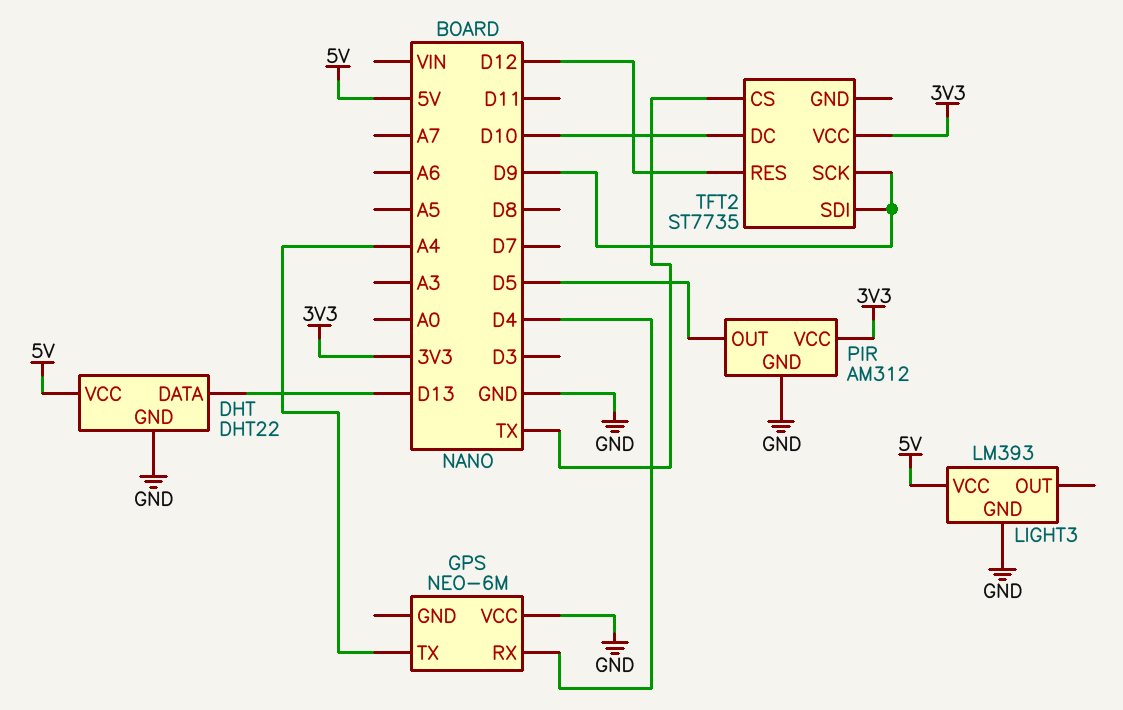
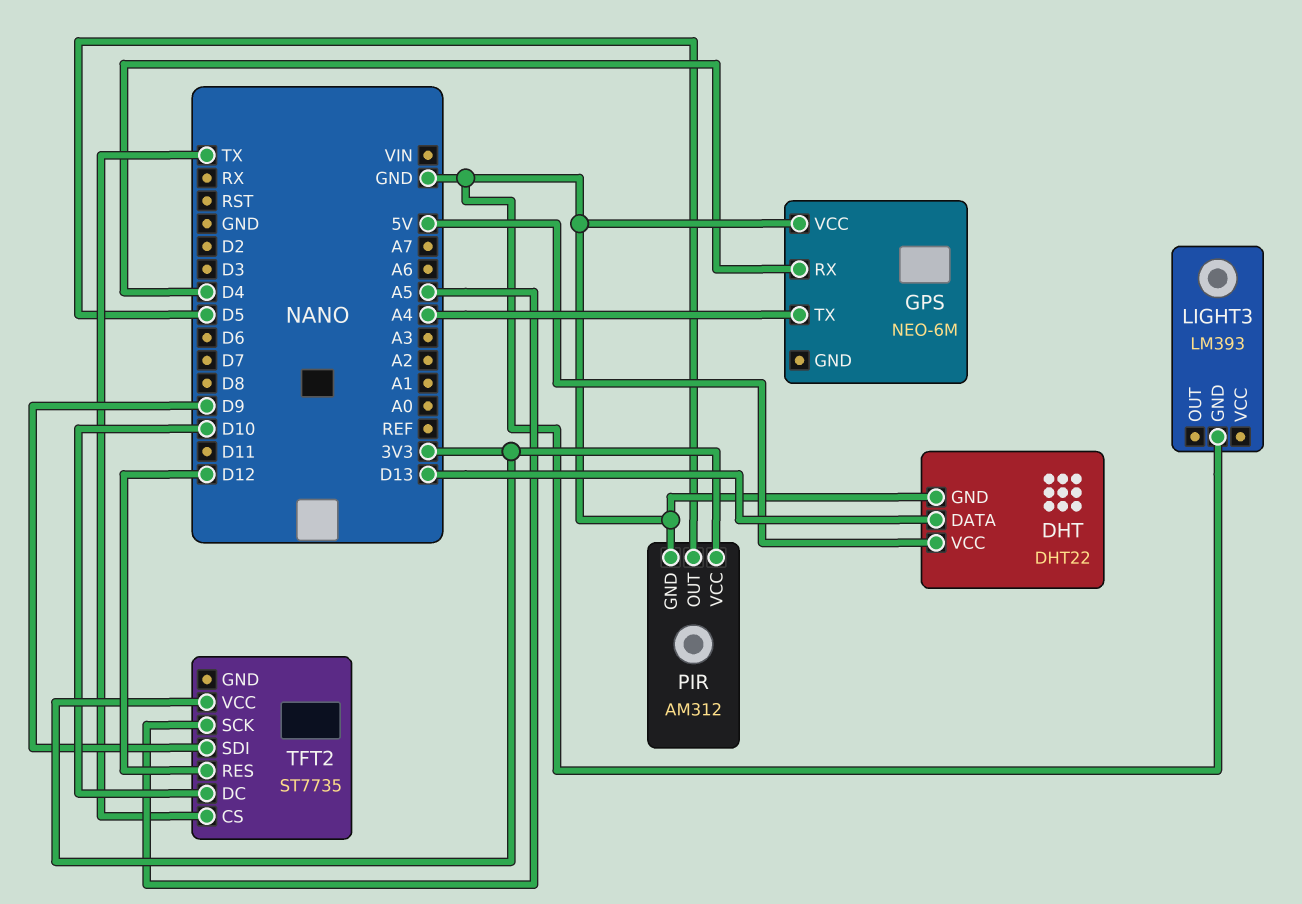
LIGHT3 pin VCC: 5V -> none
TFT2 pin SCK: D9 -> A5

